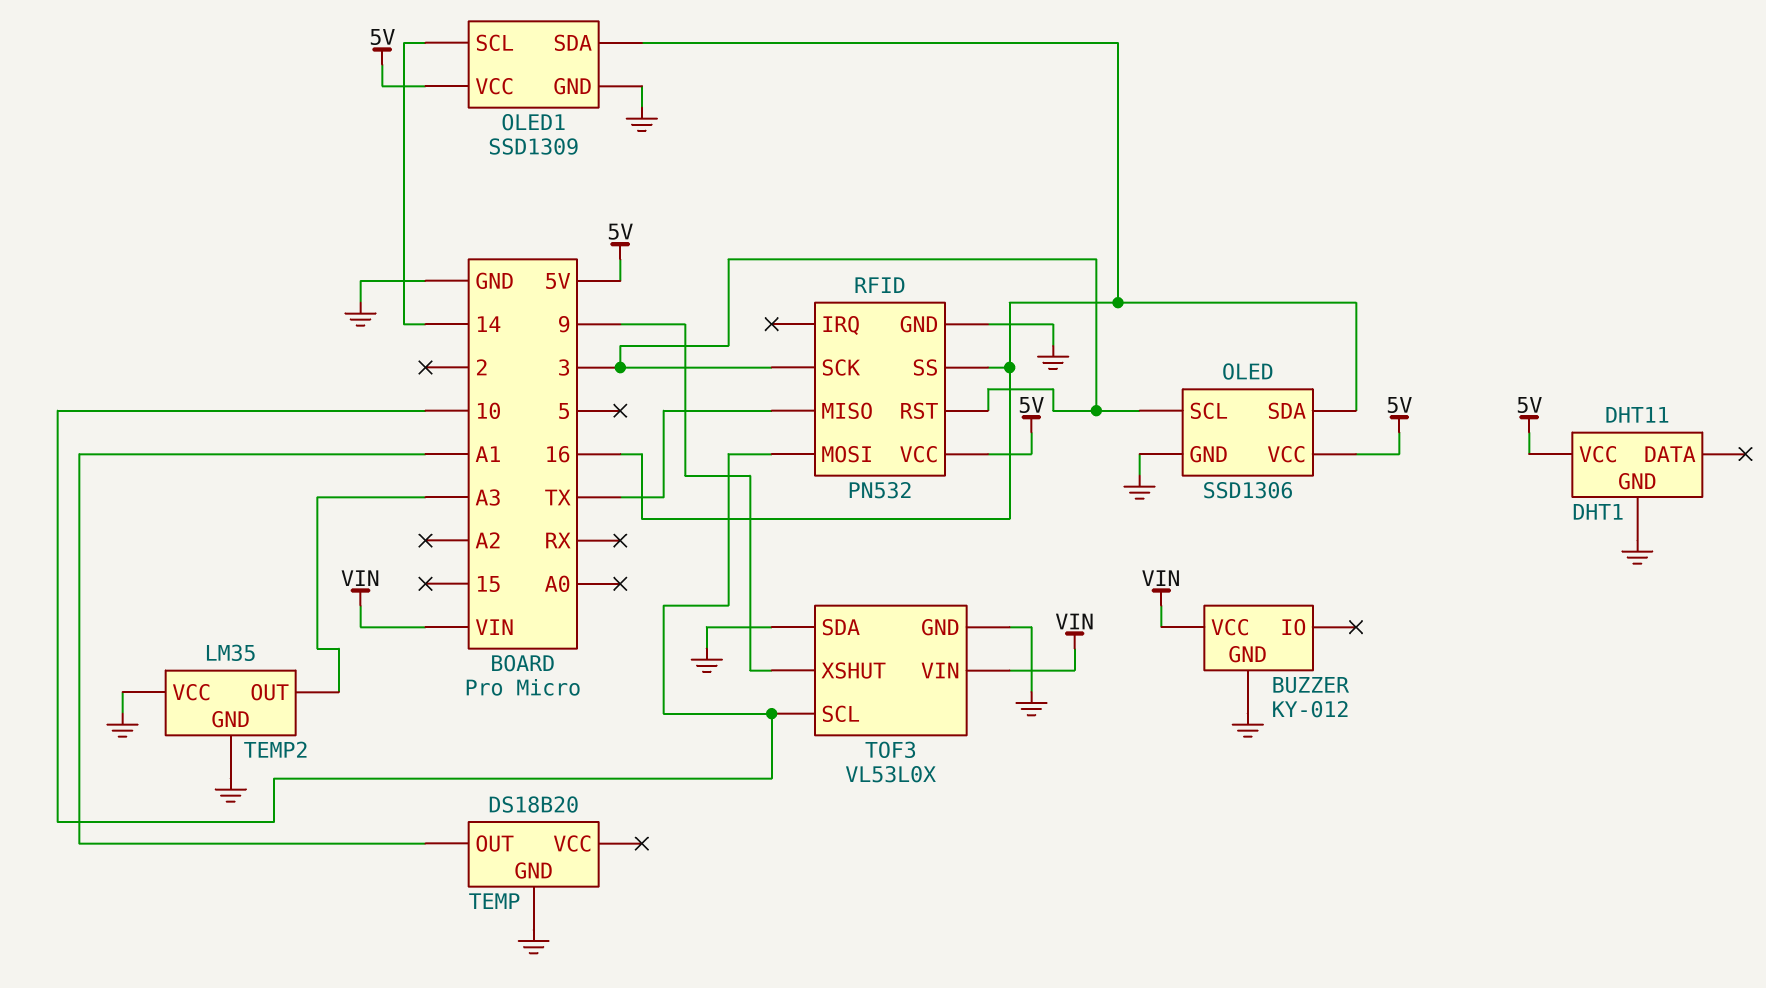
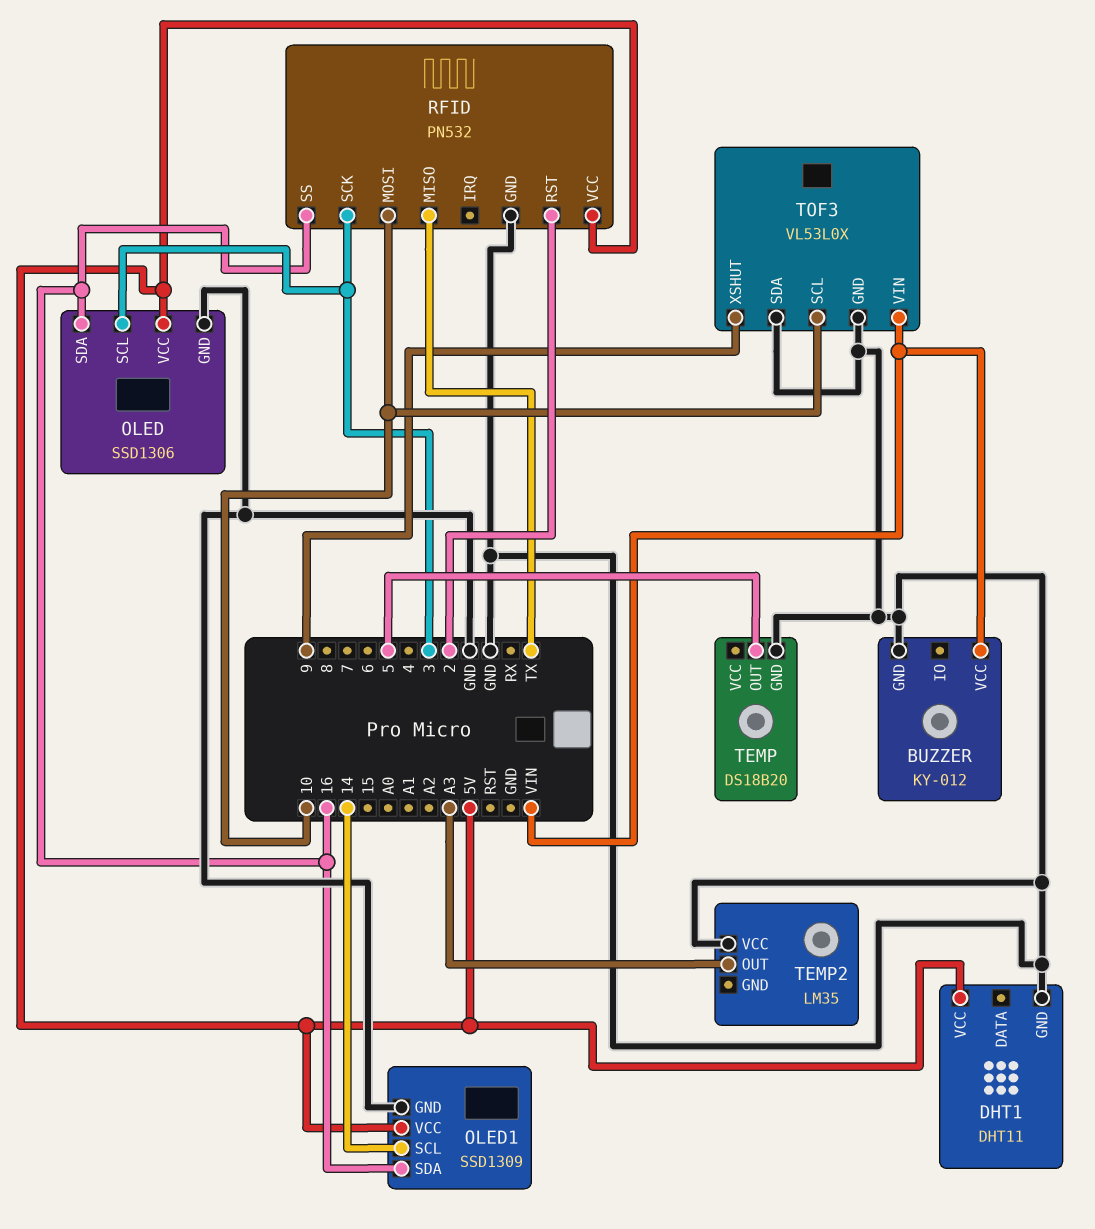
RFID pin RST: 3 -> 2
TEMP pin OUT: A1 -> 5
TEMP2 pin GND: GND -> none

